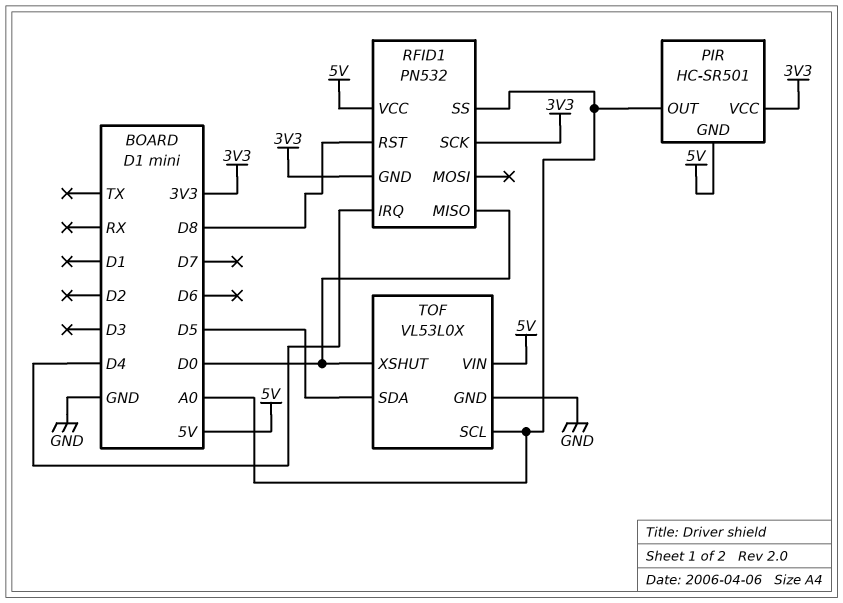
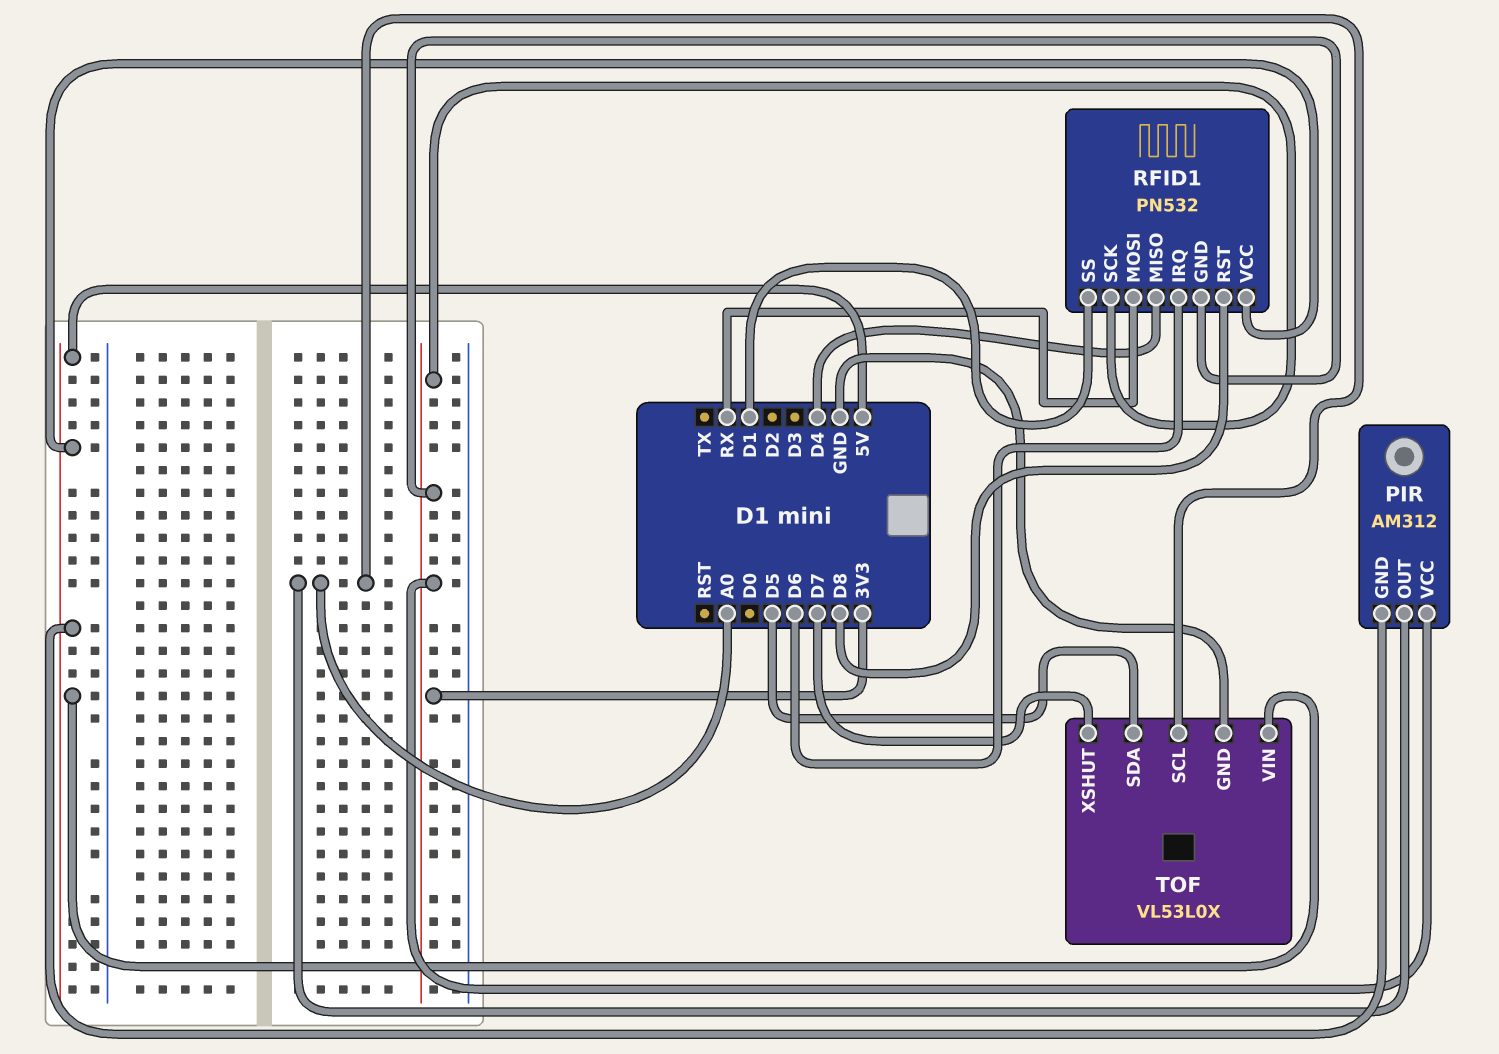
PIR: HC-SR501 -> AM312
RFID1 pin IRQ: D4 -> D6
RFID1 pin MISO: D0 -> D4
RFID1 pin MOSI: none -> RX
RFID1 pin SS: A0 -> D1
TOF pin XSHUT: D0 -> D7

